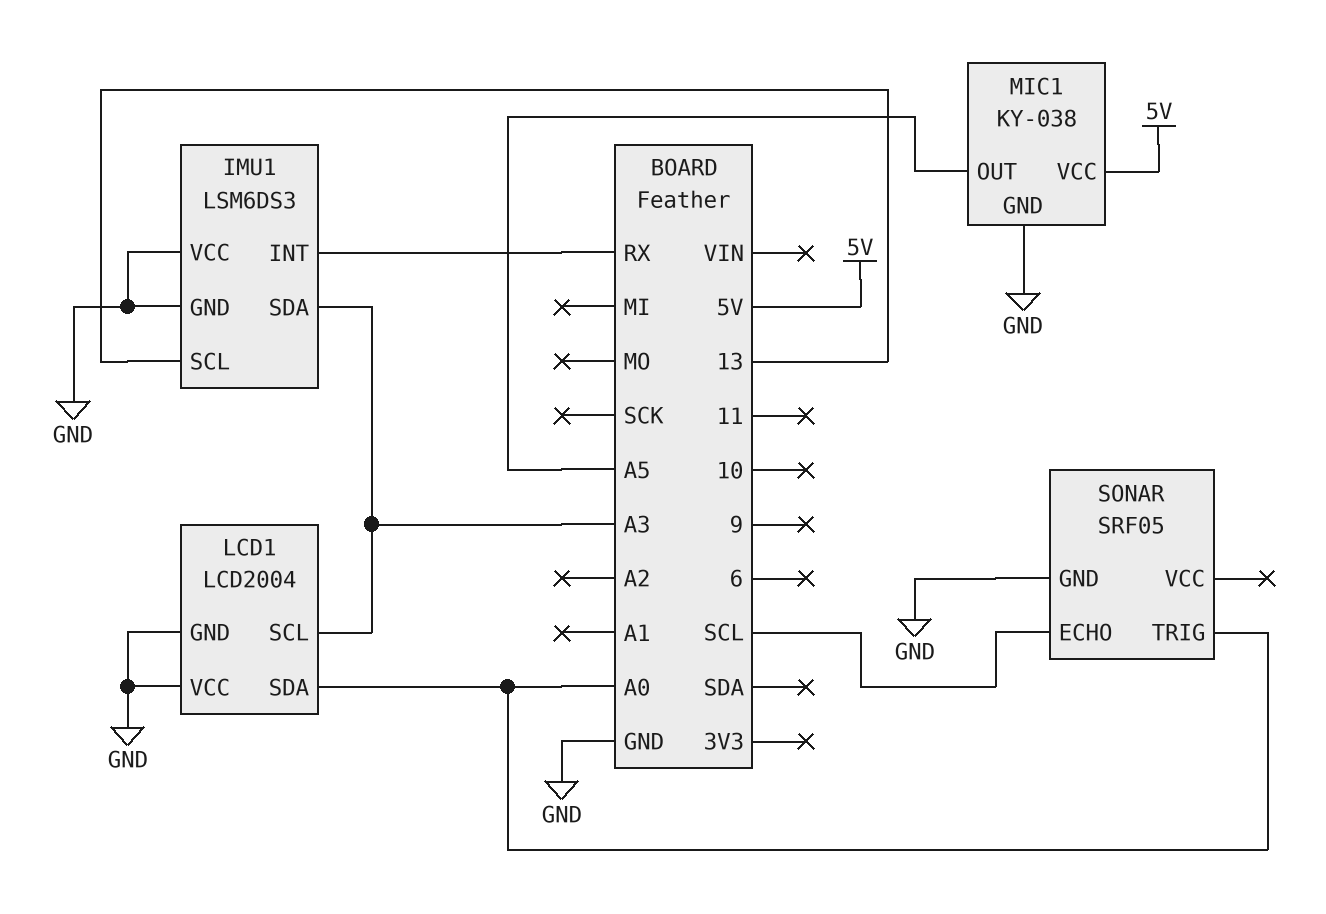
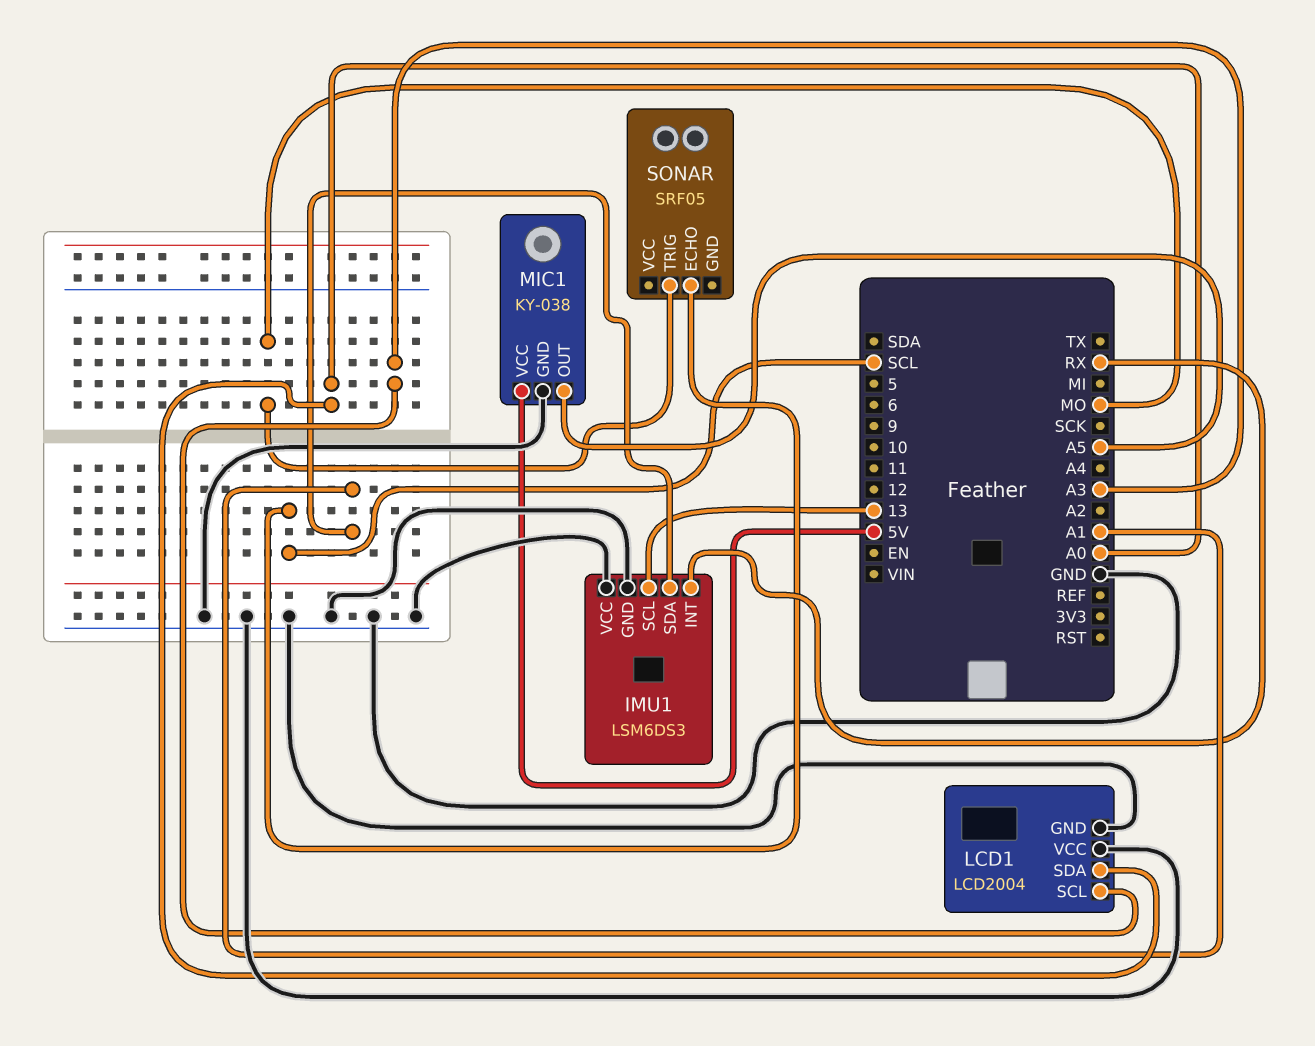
IMU1 pin SDA: A3 -> A1
SONAR pin GND: GND -> none
SONAR pin TRIG: A0 -> MO

